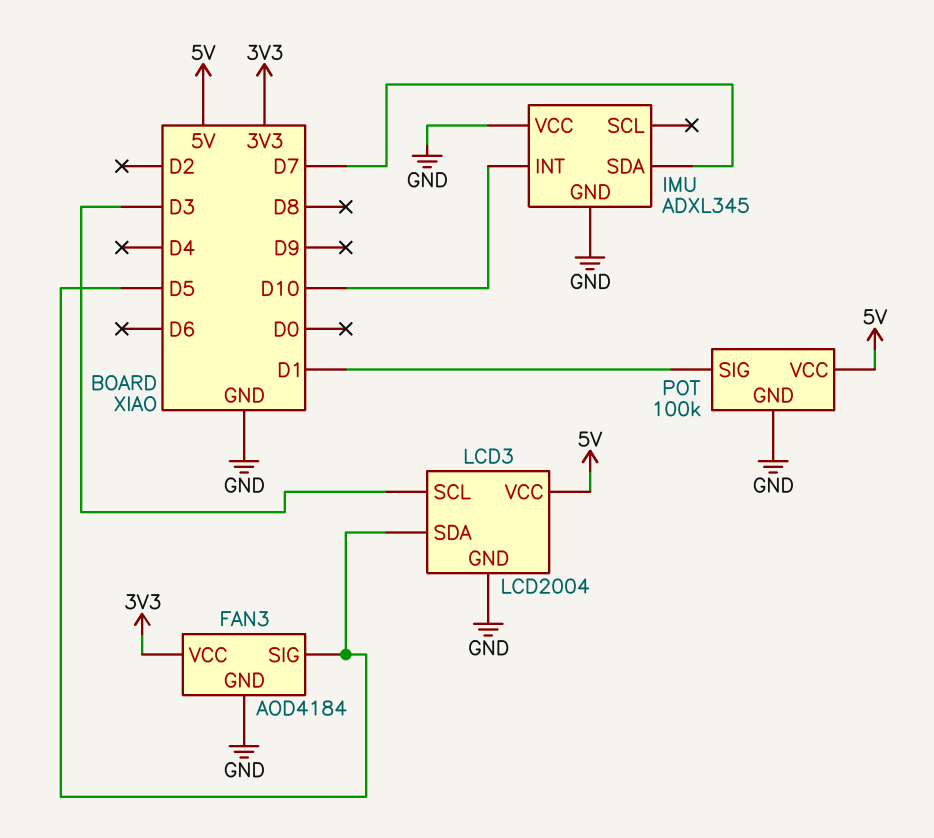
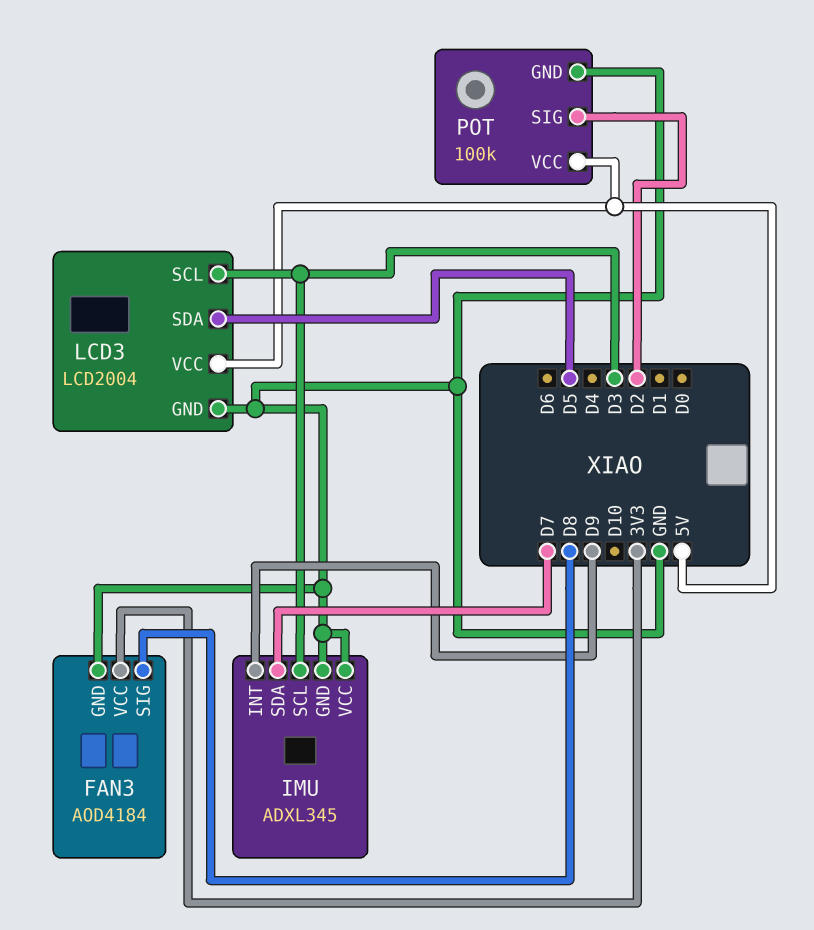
FAN3 pin SIG: D5 -> D8
IMU pin INT: D10 -> D9
IMU pin SCL: none -> D3
POT pin SIG: D1 -> D2

